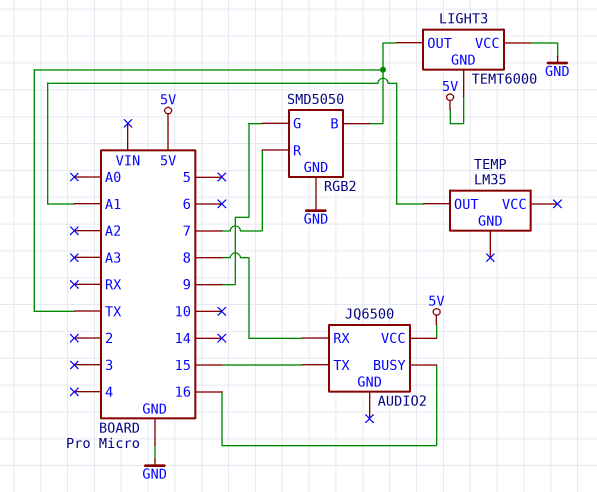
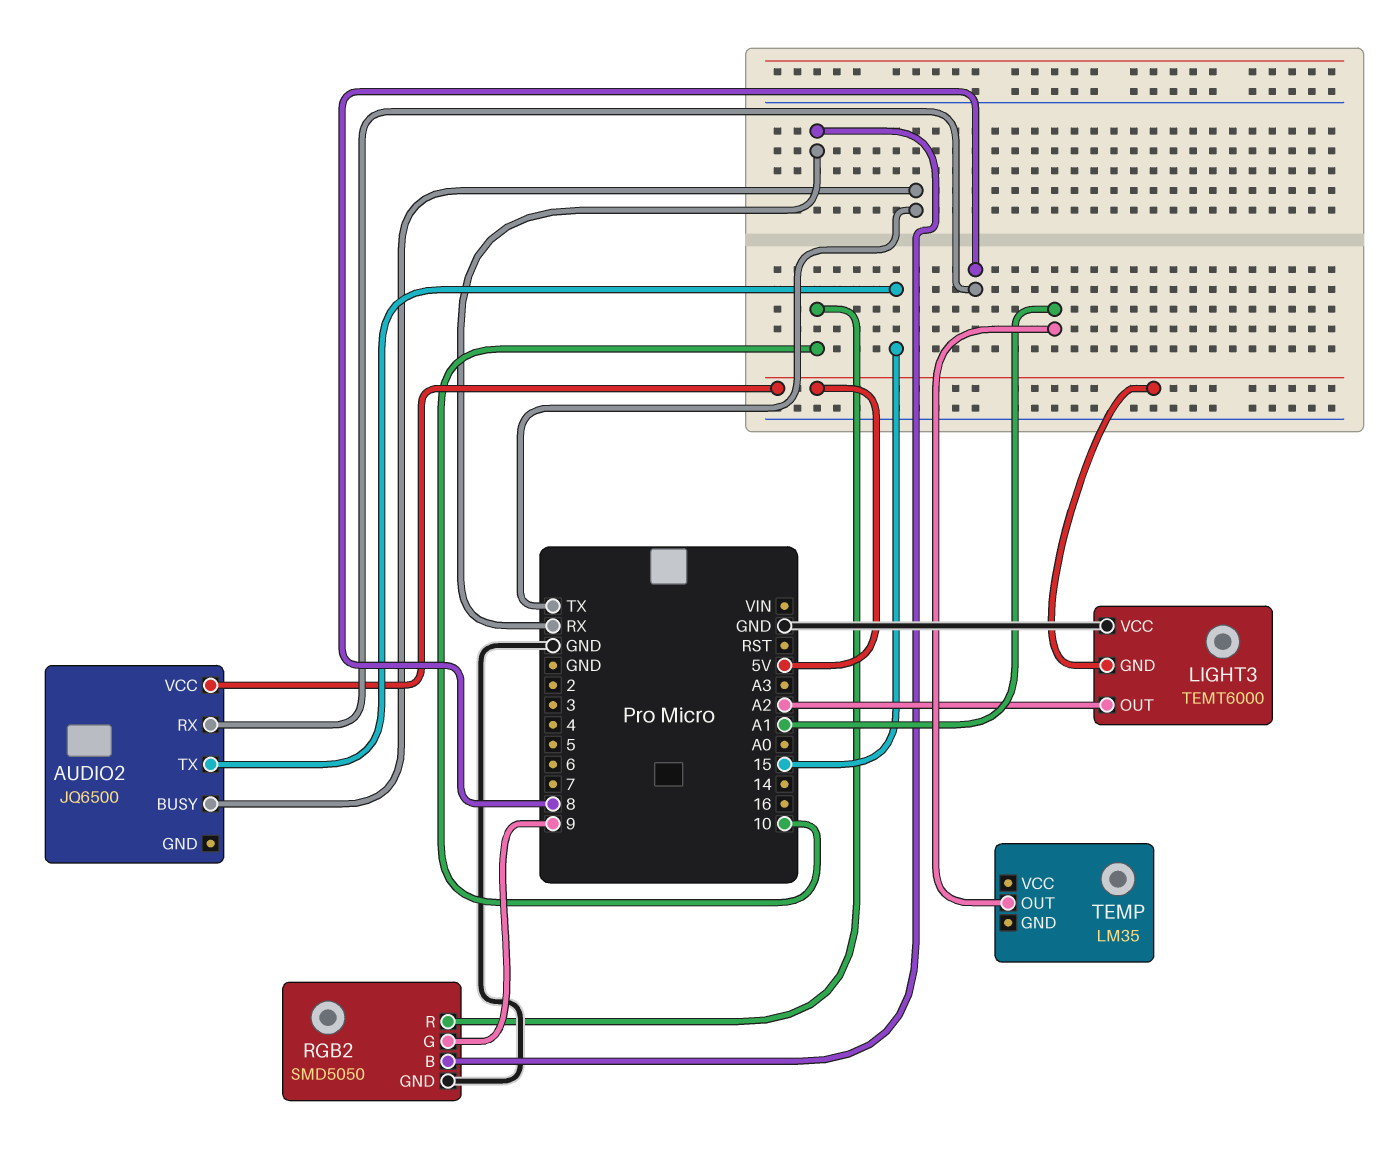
AUDIO2 pin BUSY: 16 -> TX
LIGHT3 pin OUT: TX -> A2
RGB2 pin B: TX -> RX
RGB2 pin R: 7 -> 10

